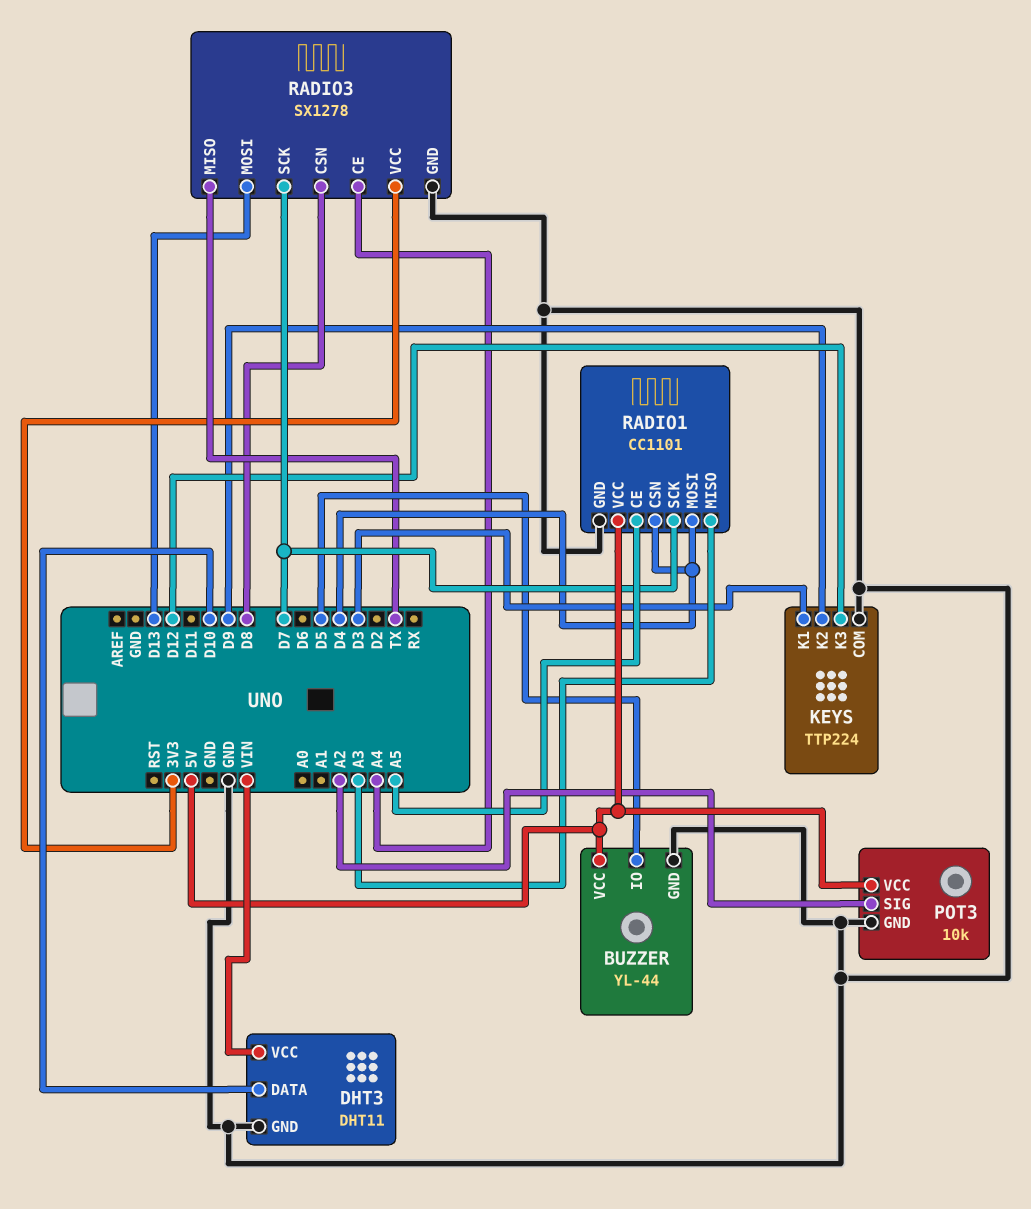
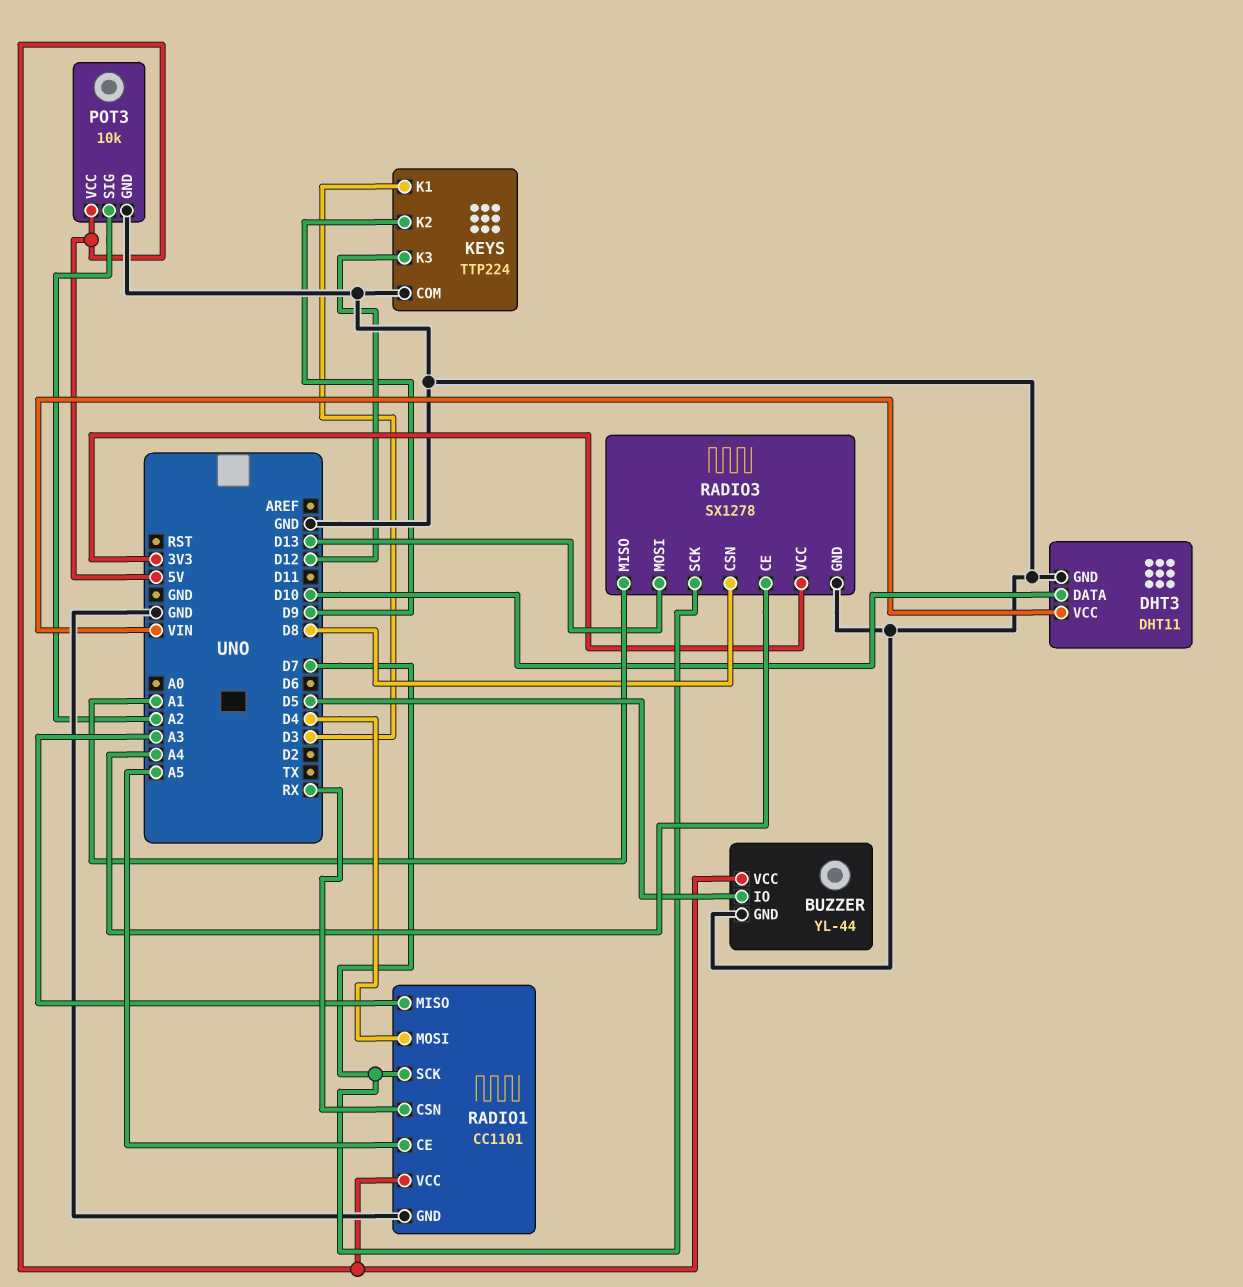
RADIO1 pin CSN: D4 -> RX
RADIO3 pin MISO: TX -> A1

